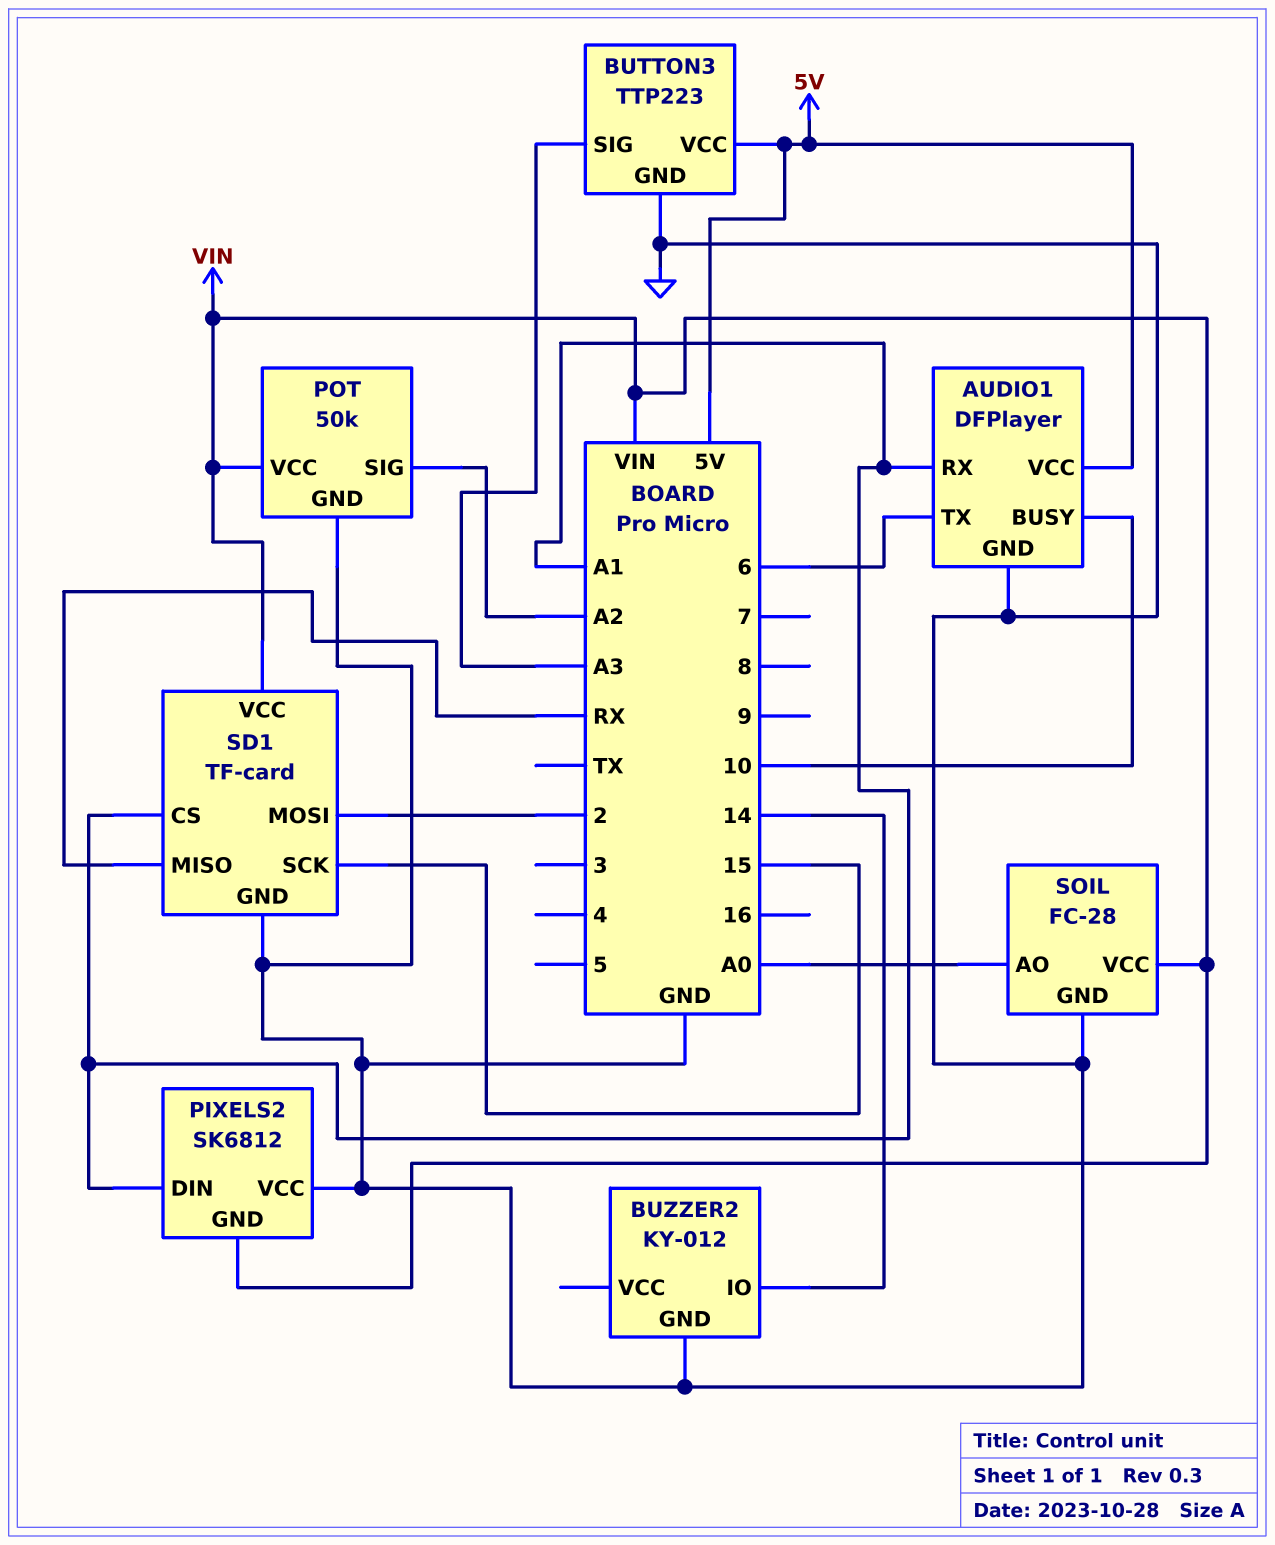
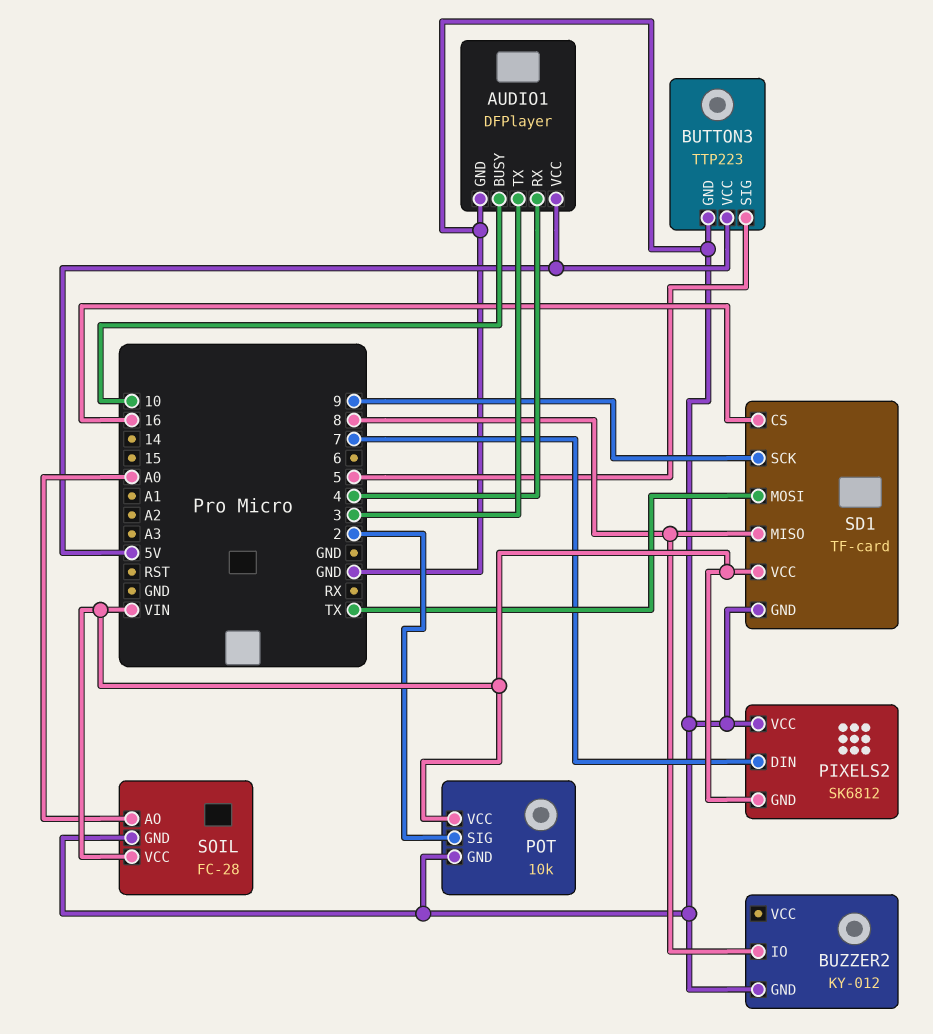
AUDIO1 pin RX: A1 -> 4
AUDIO1 pin TX: 6 -> 3
BUTTON3 pin SIG: A3 -> 5
BUZZER2 pin IO: 14 -> 8
PIXELS2 pin DIN: A1 -> 7
POT: 50k -> 10k
POT pin SIG: A2 -> 2
SD1 pin CS: A1 -> 16
SD1 pin MISO: RX -> 8
SD1 pin MOSI: 2 -> TX
SD1 pin SCK: 15 -> 9

